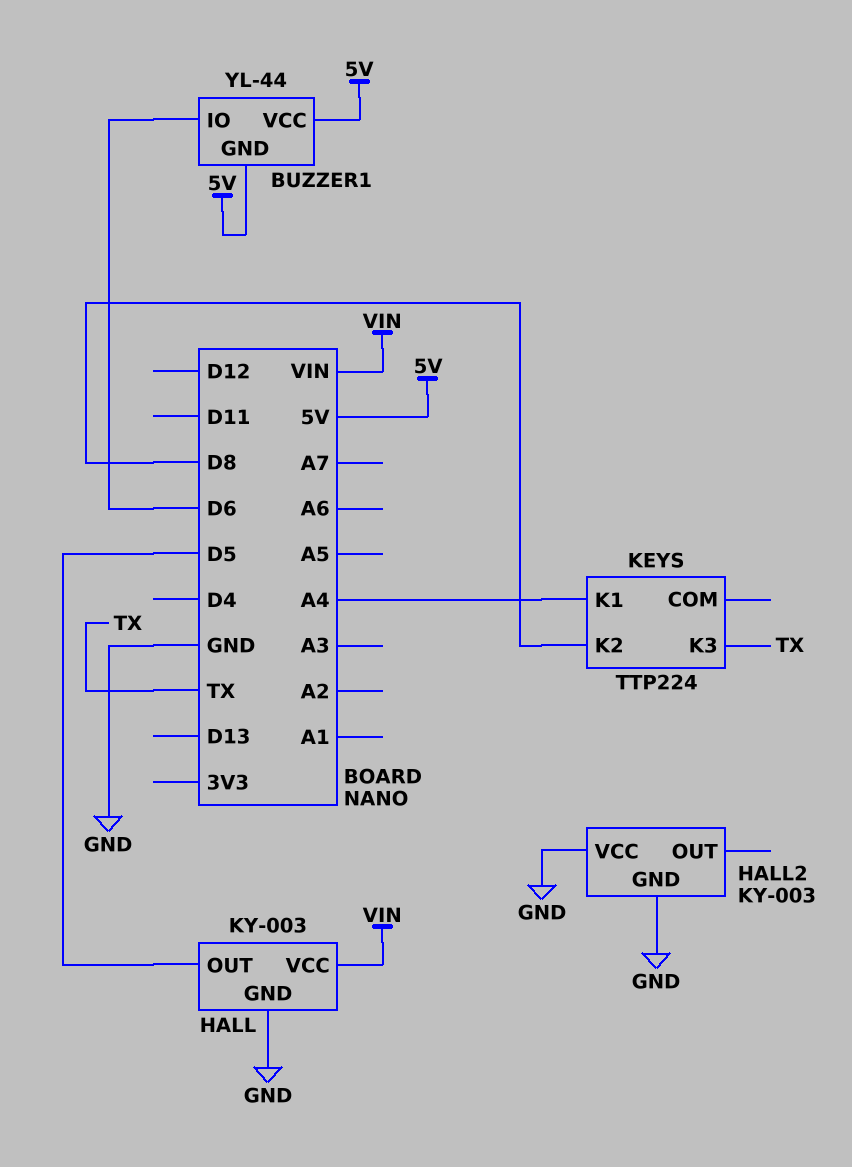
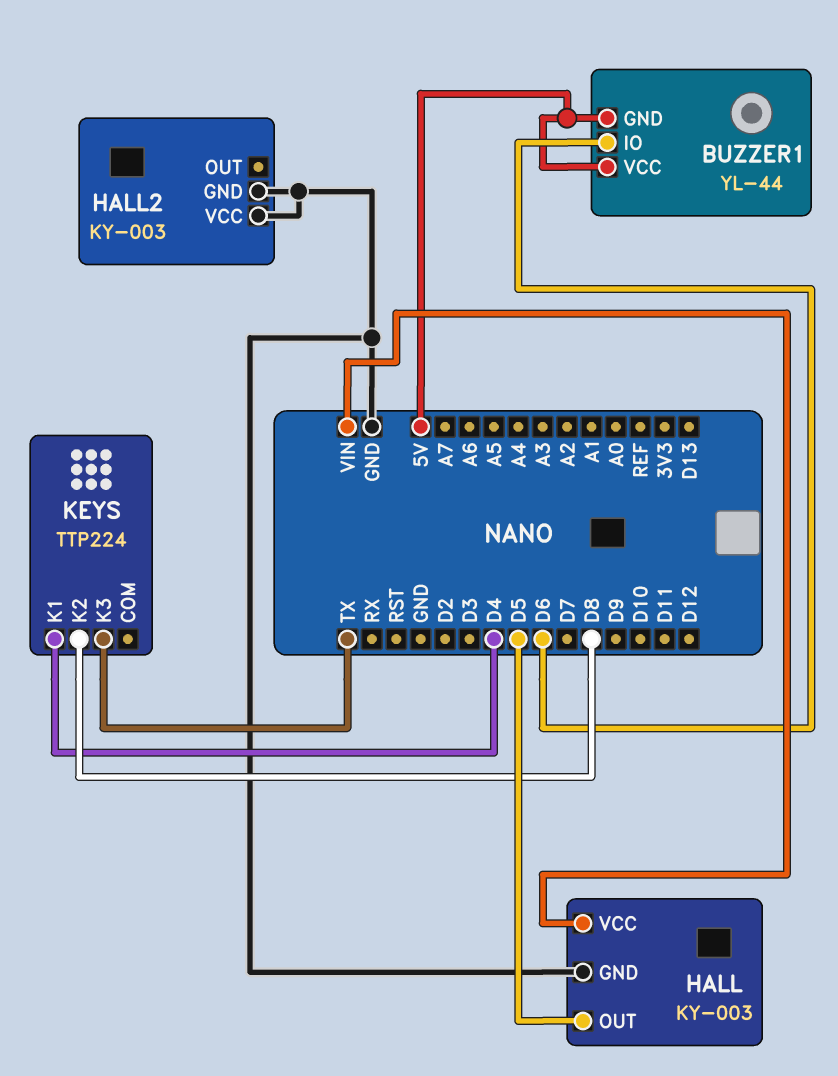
KEYS pin K1: A4 -> D4

